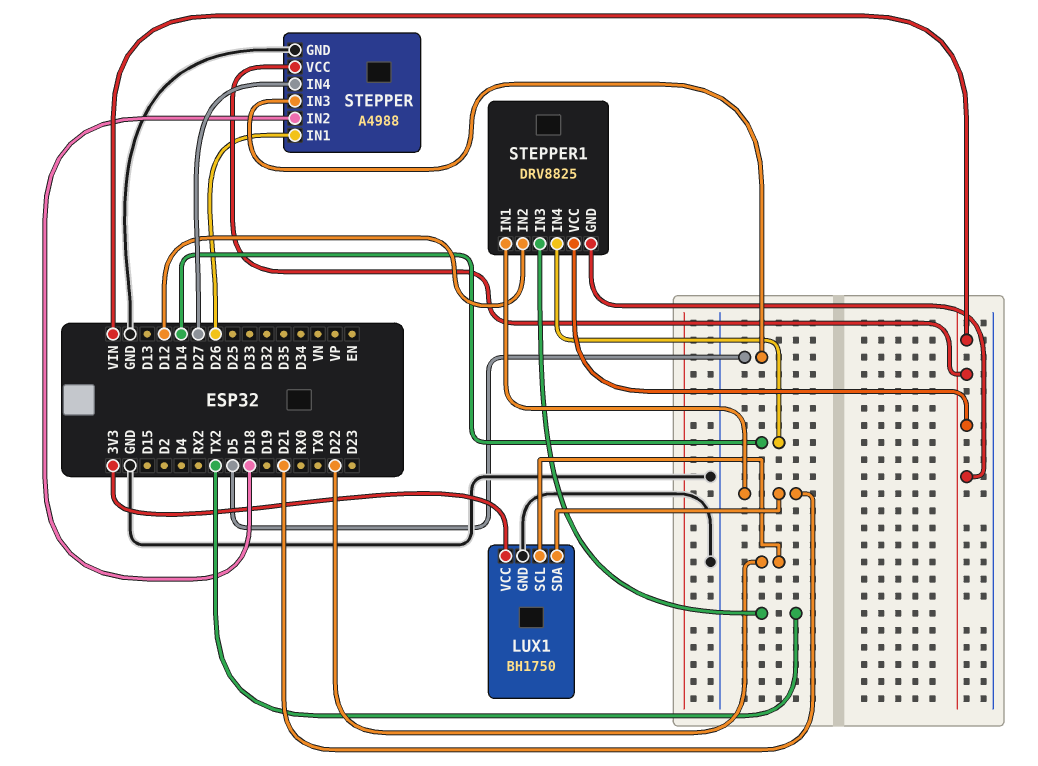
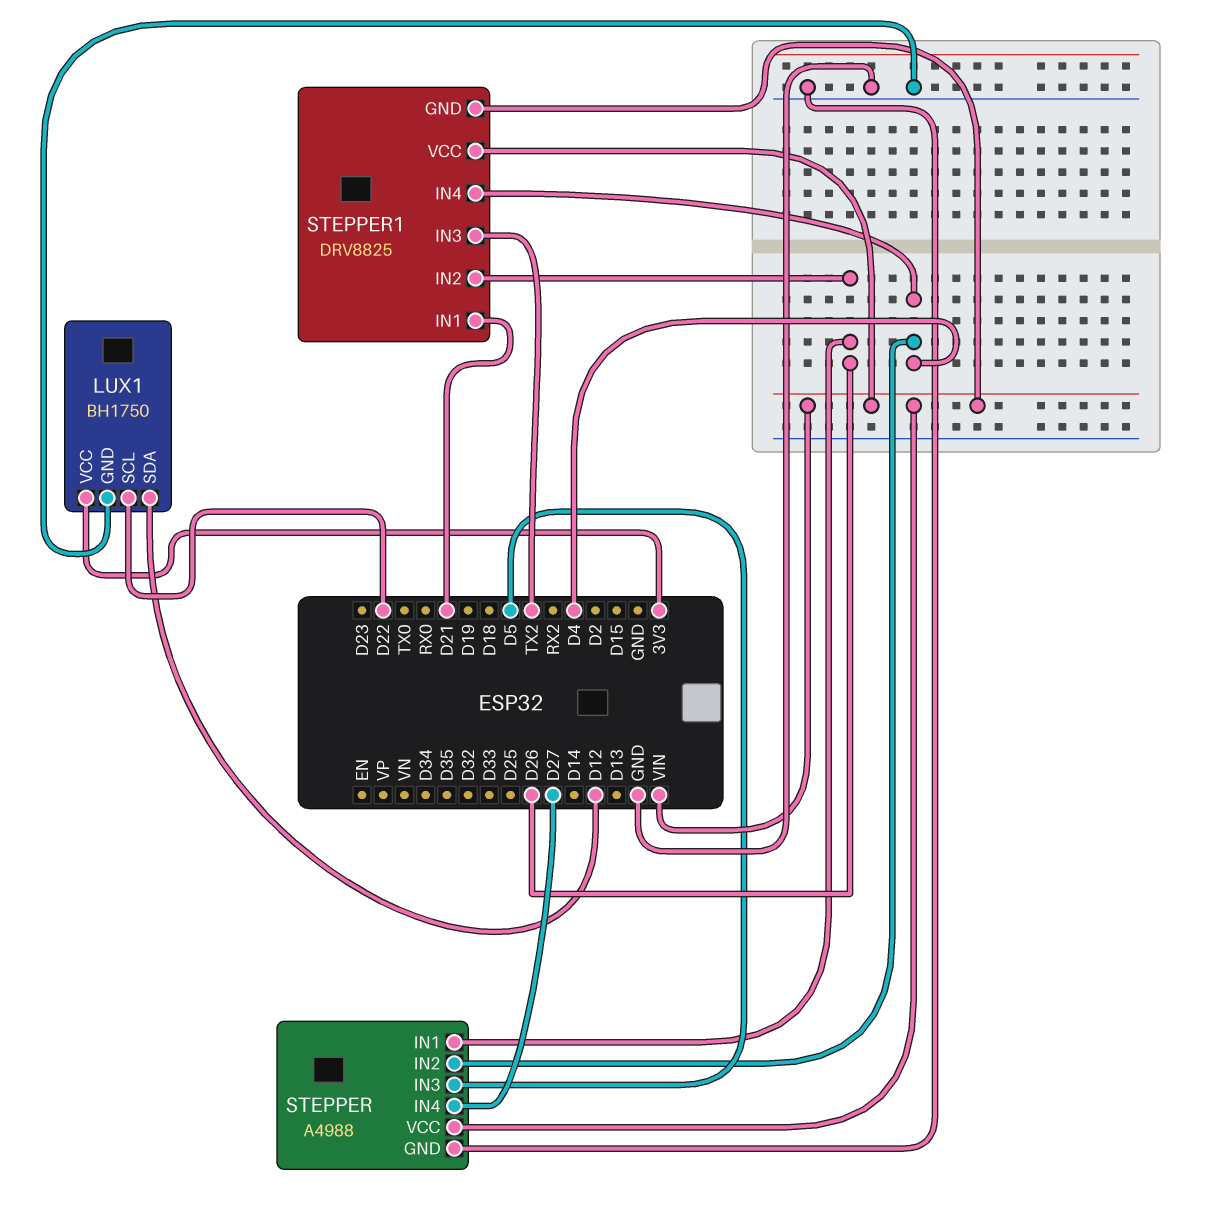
LUX1 pin SDA: D21 -> D12
STEPPER pin IN2: D18 -> D4
STEPPER1 pin IN2: D12 -> D26
STEPPER1 pin IN4: D14 -> D4

